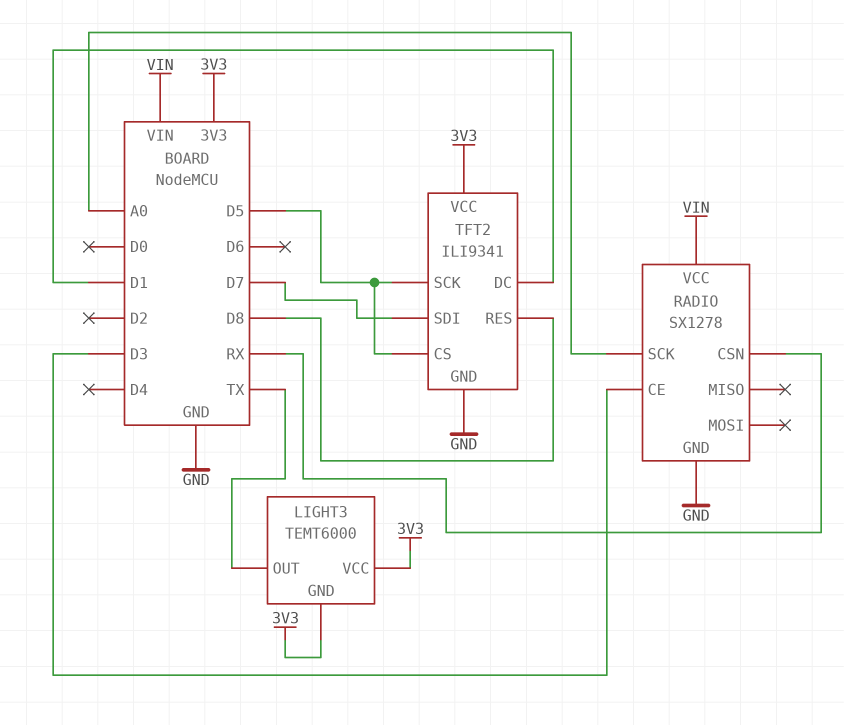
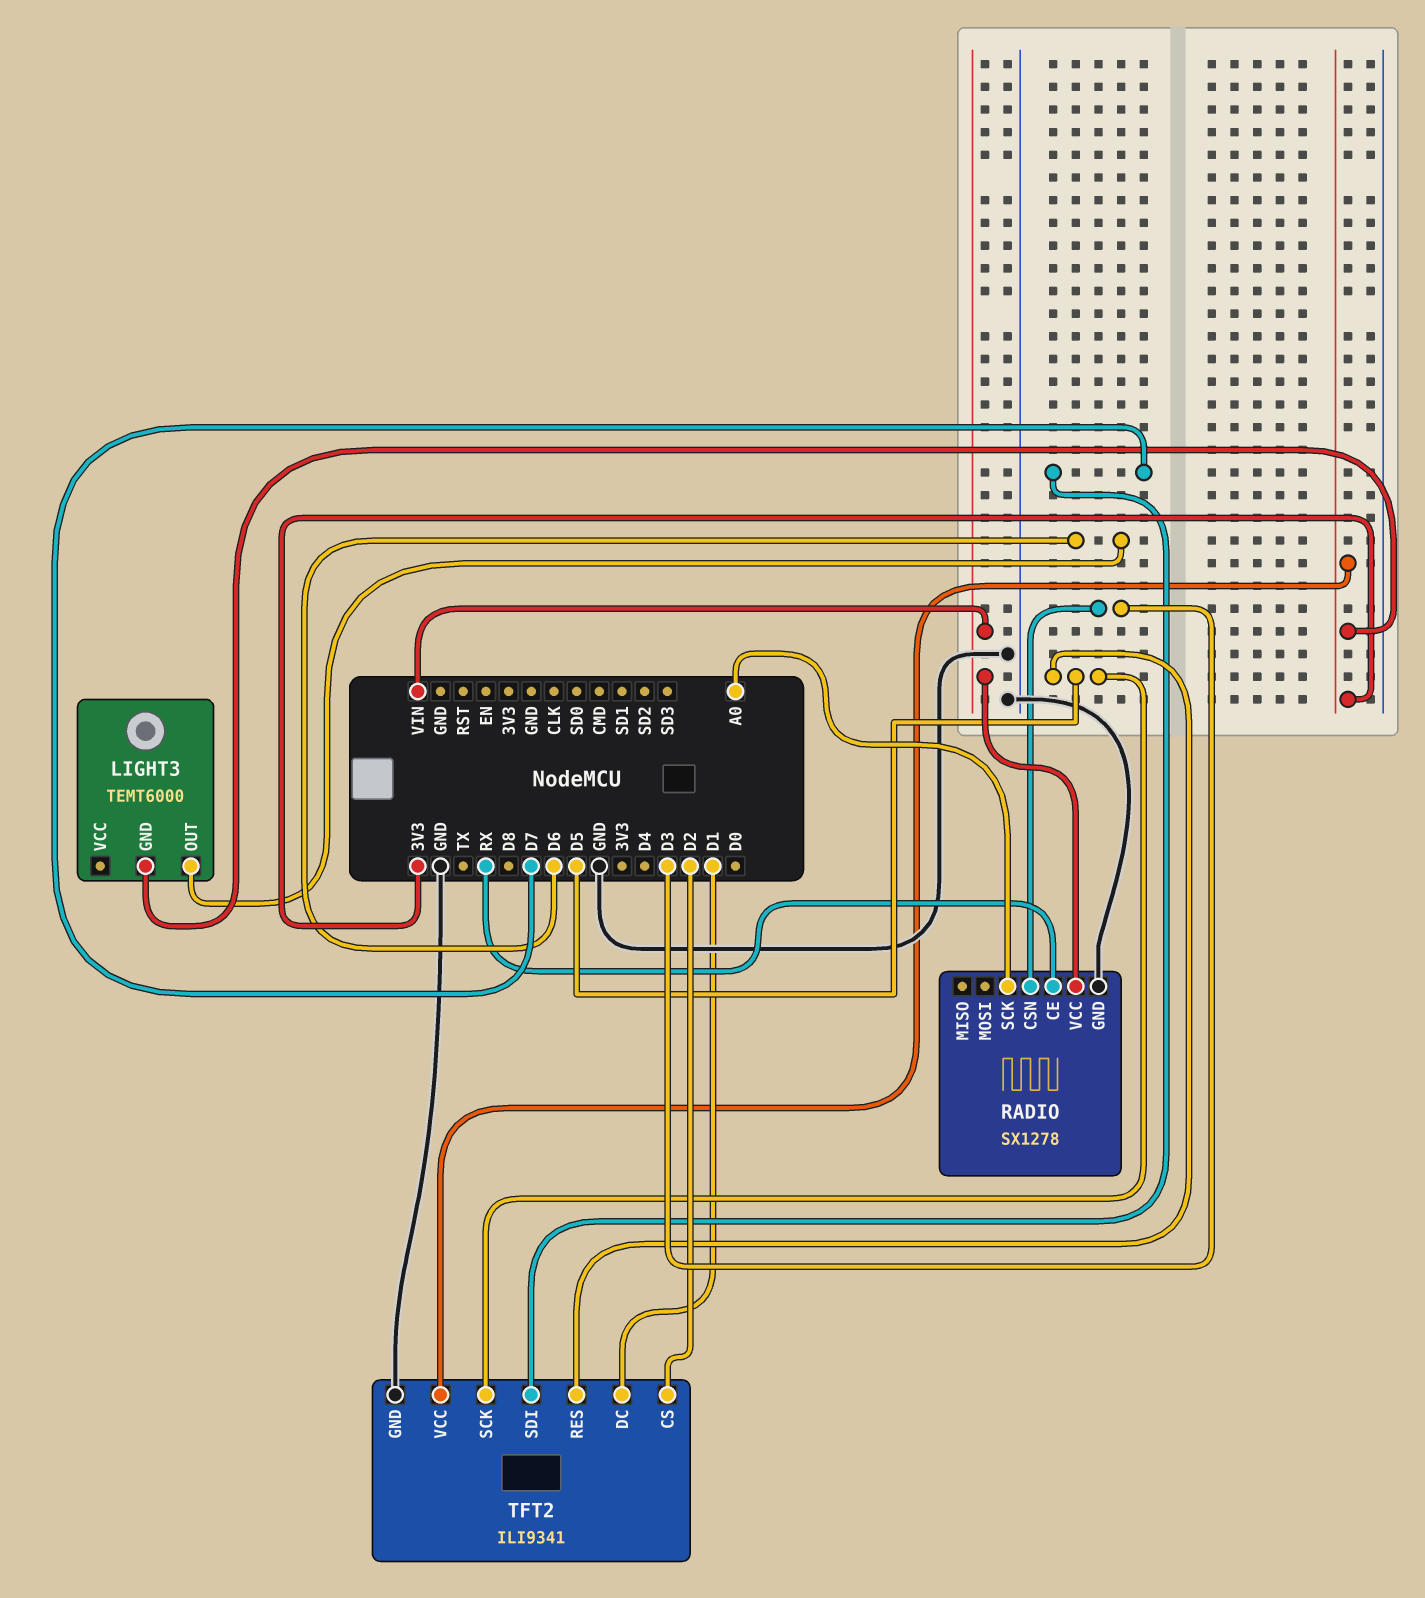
LIGHT3 pin OUT: TX -> D6
LIGHT3 pin VCC: 3V3 -> none
RADIO pin CE: D3 -> RX
RADIO pin CSN: RX -> D3
TFT2 pin CS: D5 -> D2
TFT2 pin RES: D8 -> D5

